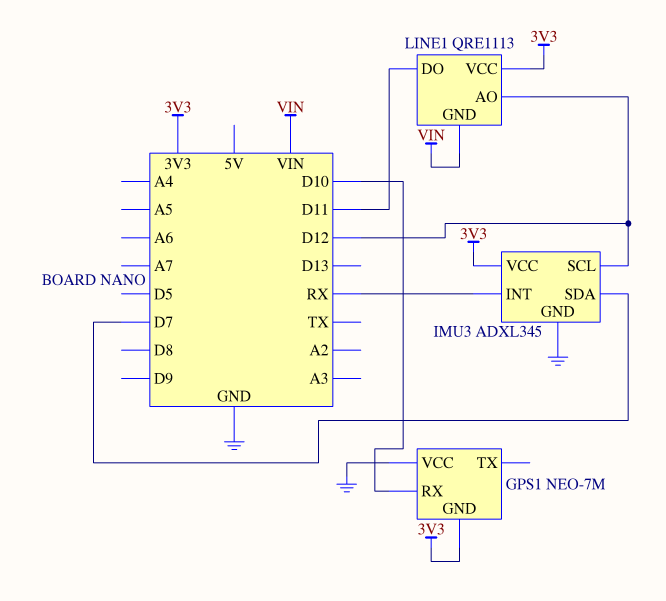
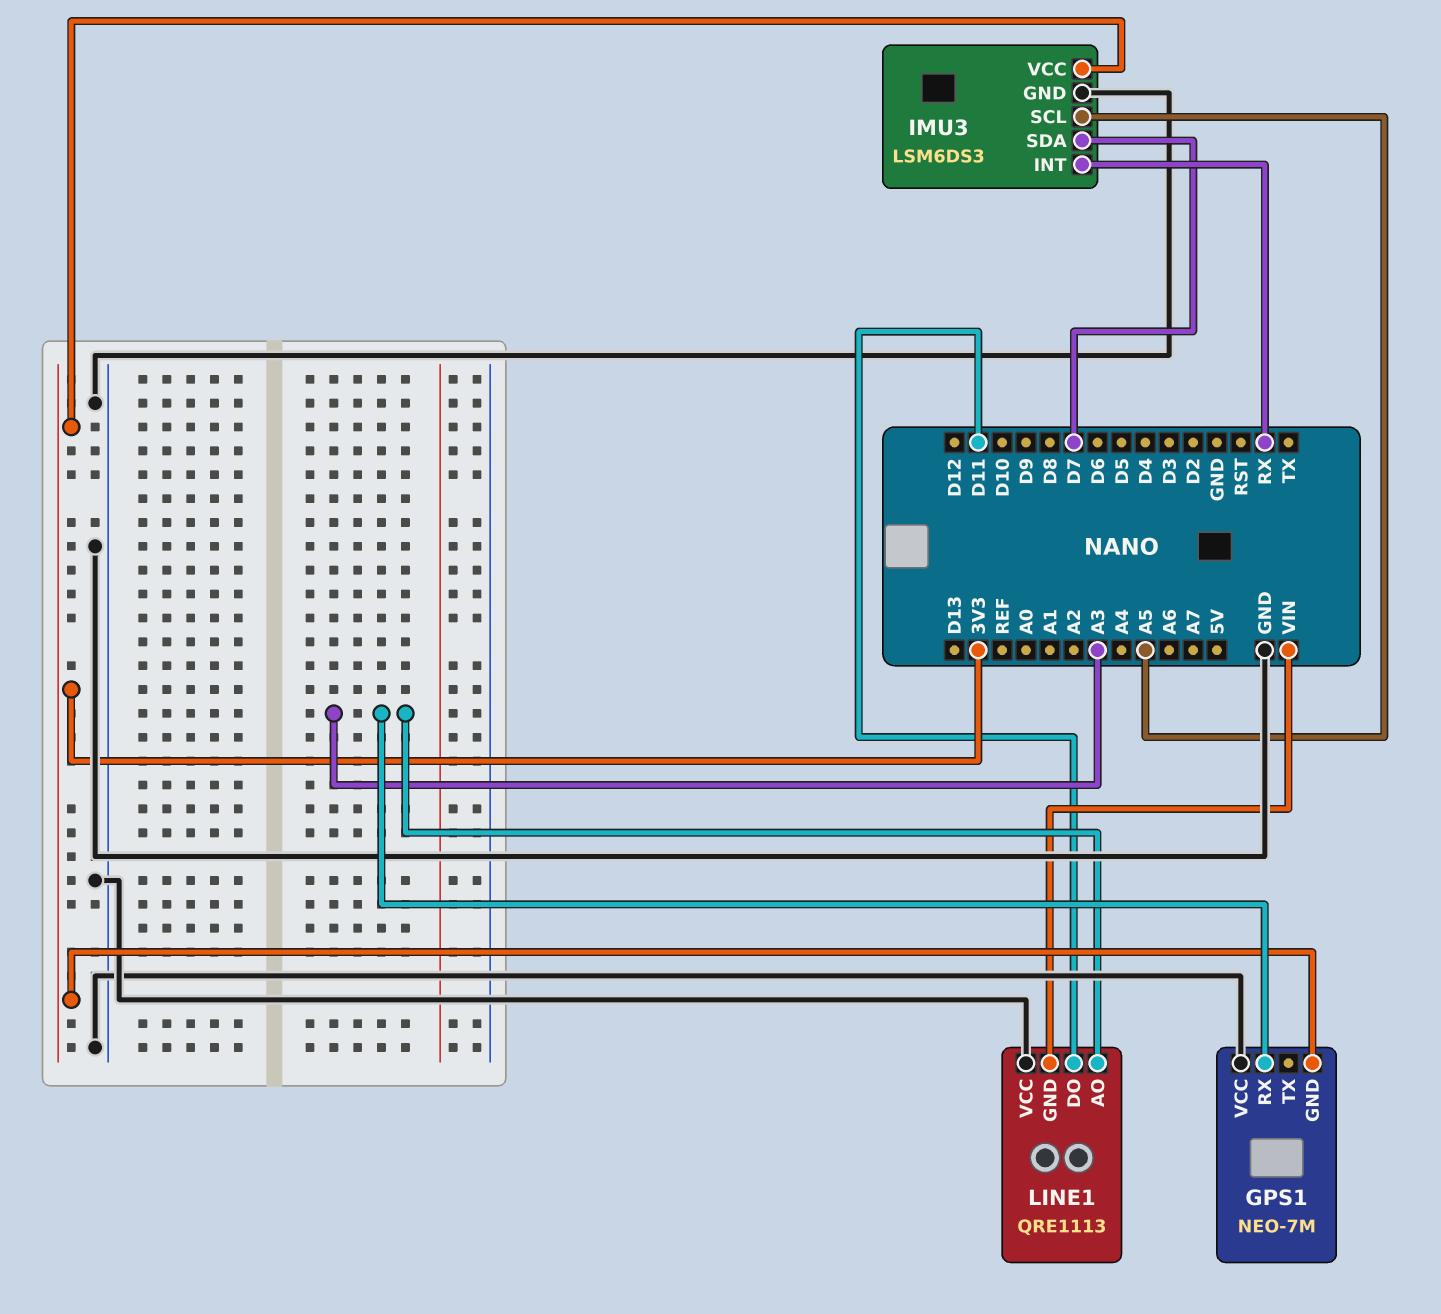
GPS1 pin RX: D10 -> A3
IMU3: ADXL345 -> LSM6DS3
IMU3 pin SCL: D12 -> A5
LINE1 pin AO: D12 -> A3
LINE1 pin VCC: 3V3 -> GND

